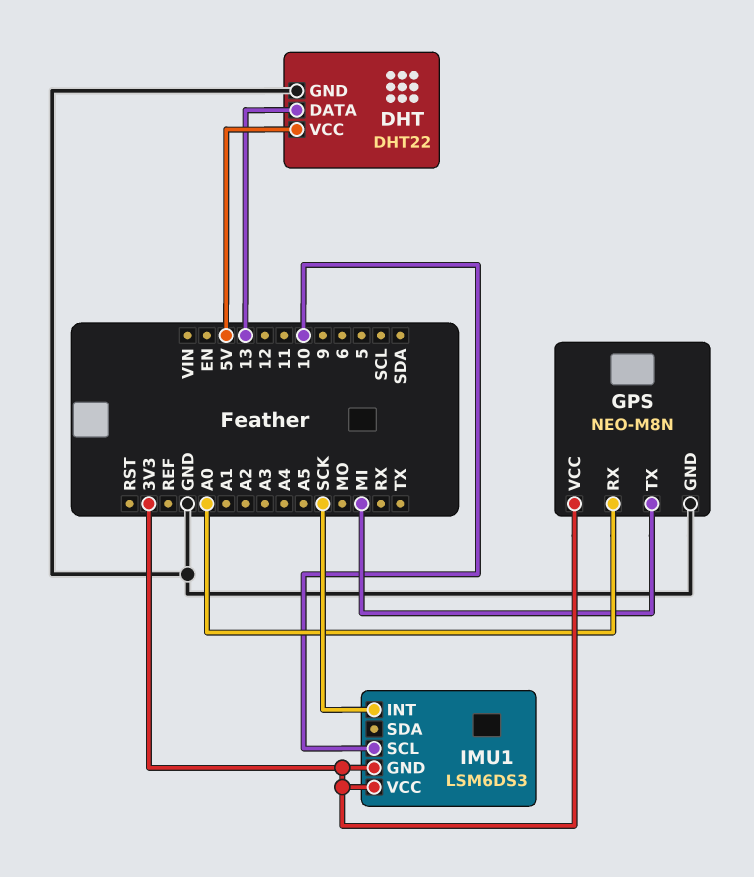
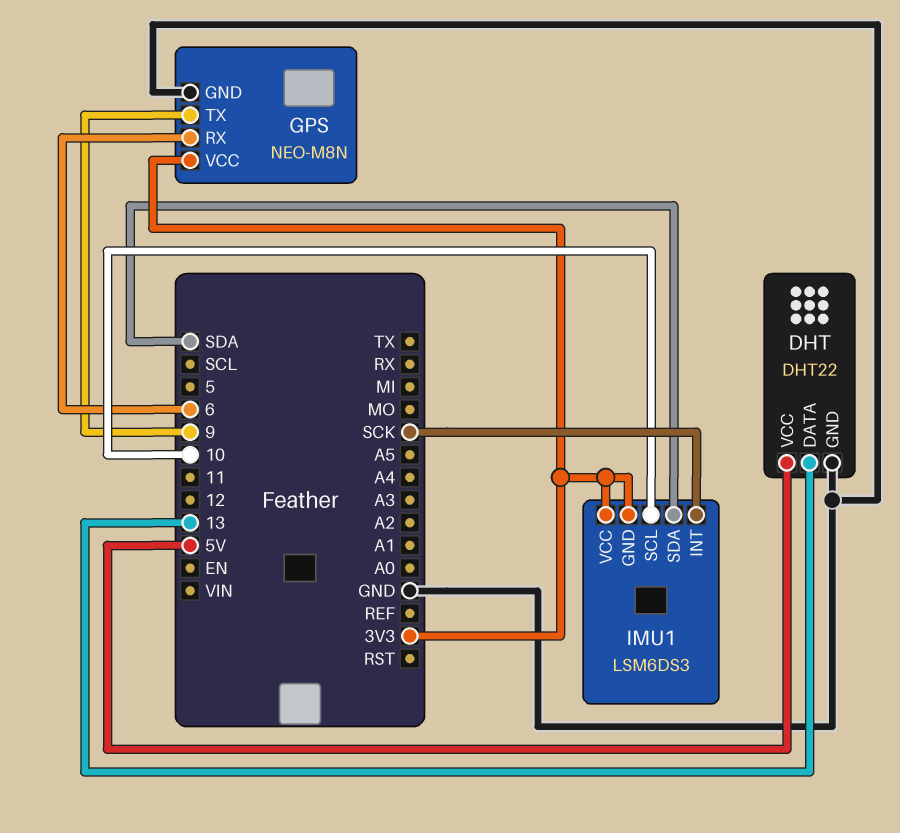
GPS pin RX: A0 -> 6
GPS pin TX: MI -> 9
IMU1 pin SDA: none -> SDA

